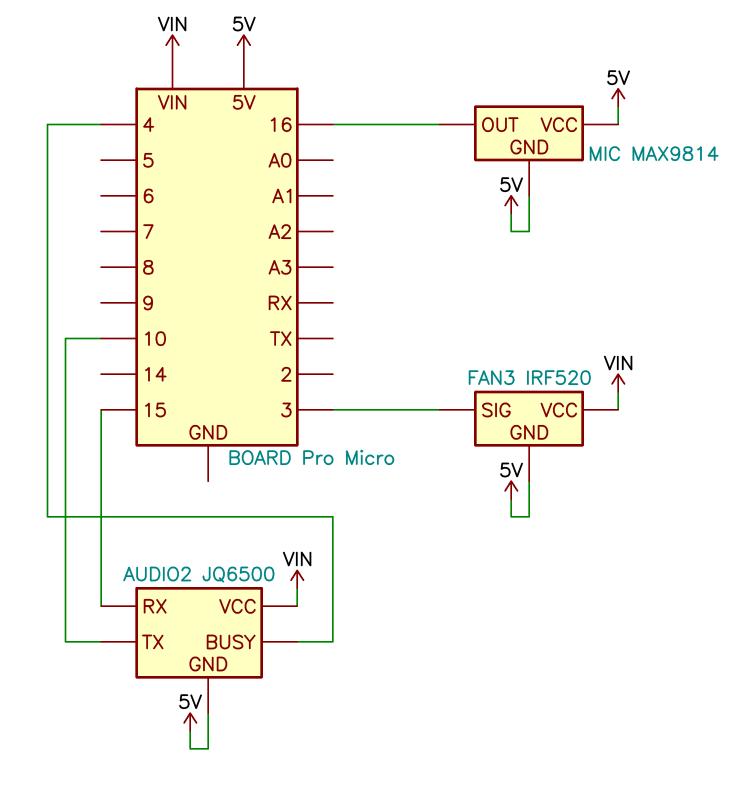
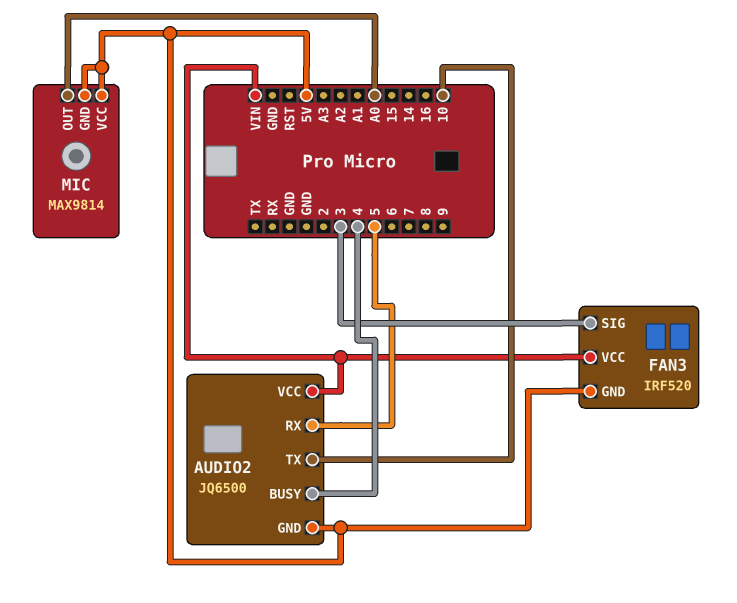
AUDIO2 pin RX: 15 -> 5
MIC pin OUT: 16 -> A0

